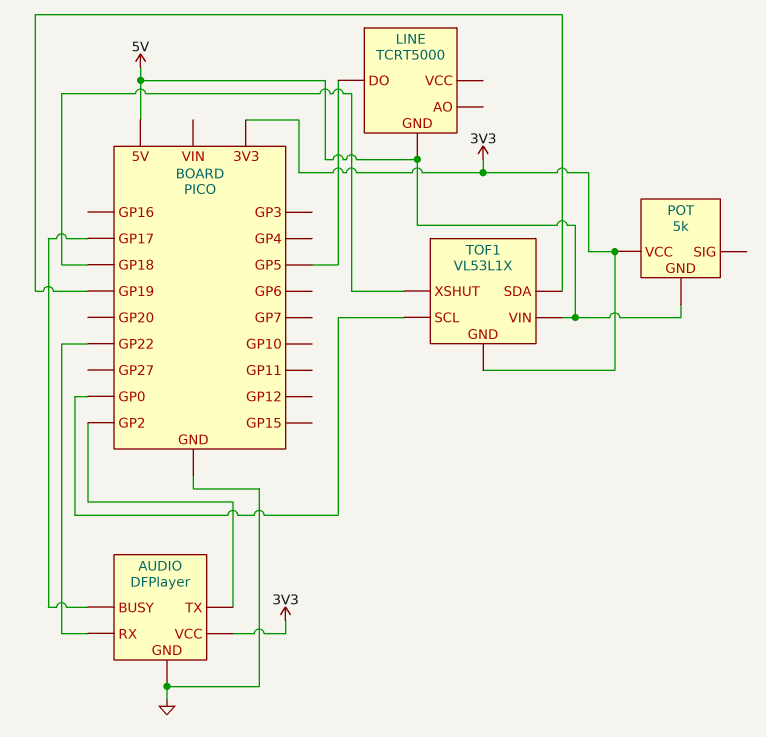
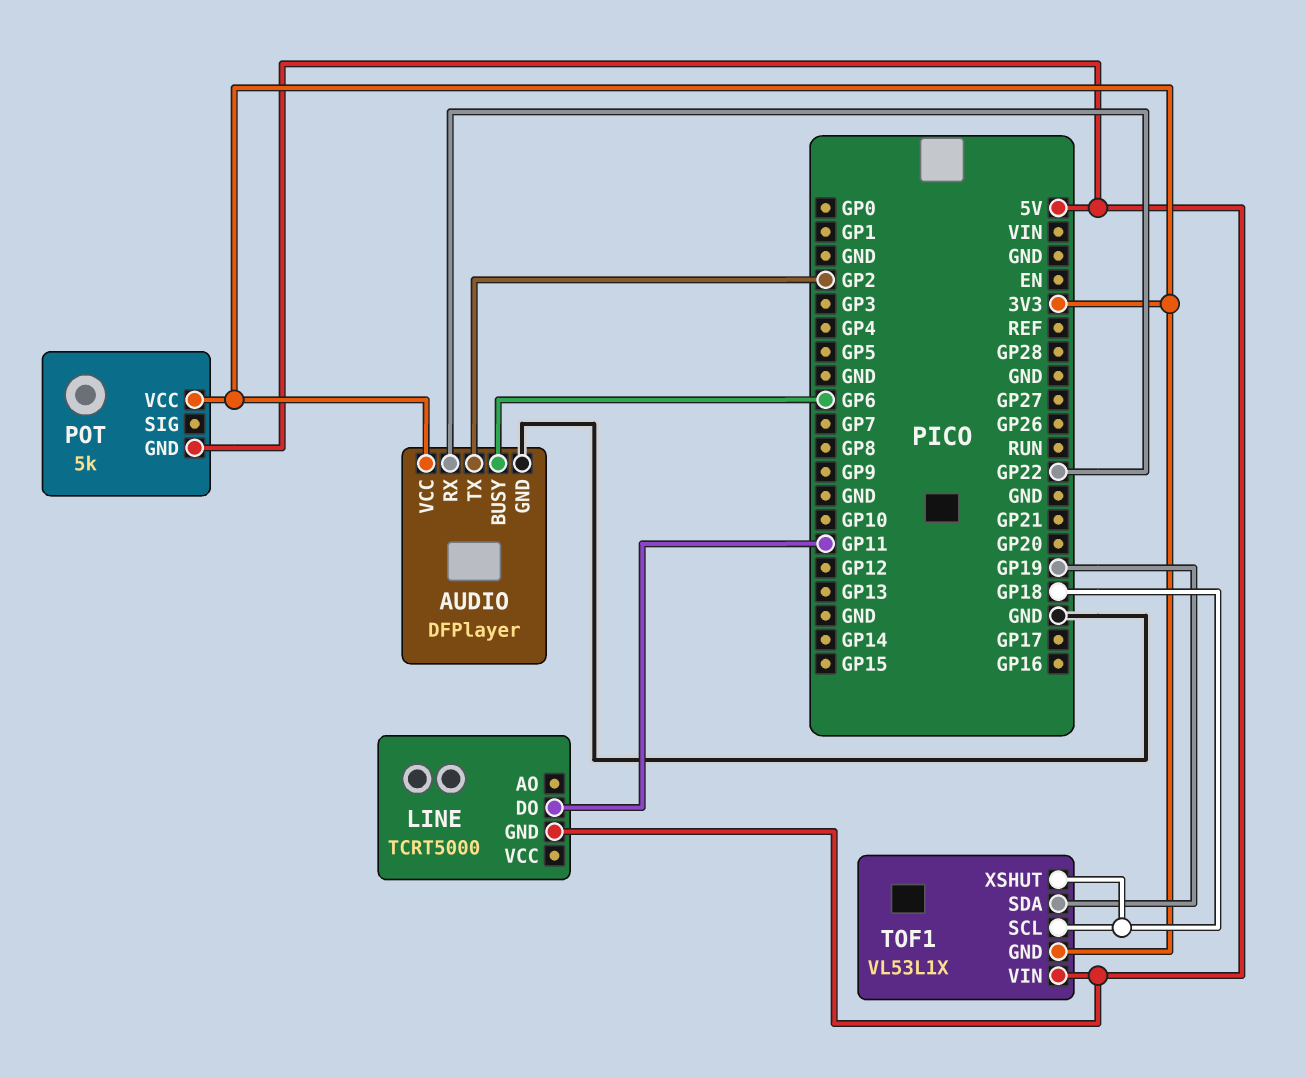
AUDIO pin BUSY: GP17 -> GP6
LINE pin DO: GP5 -> GP11
TOF1 pin SCL: GP0 -> GP18

